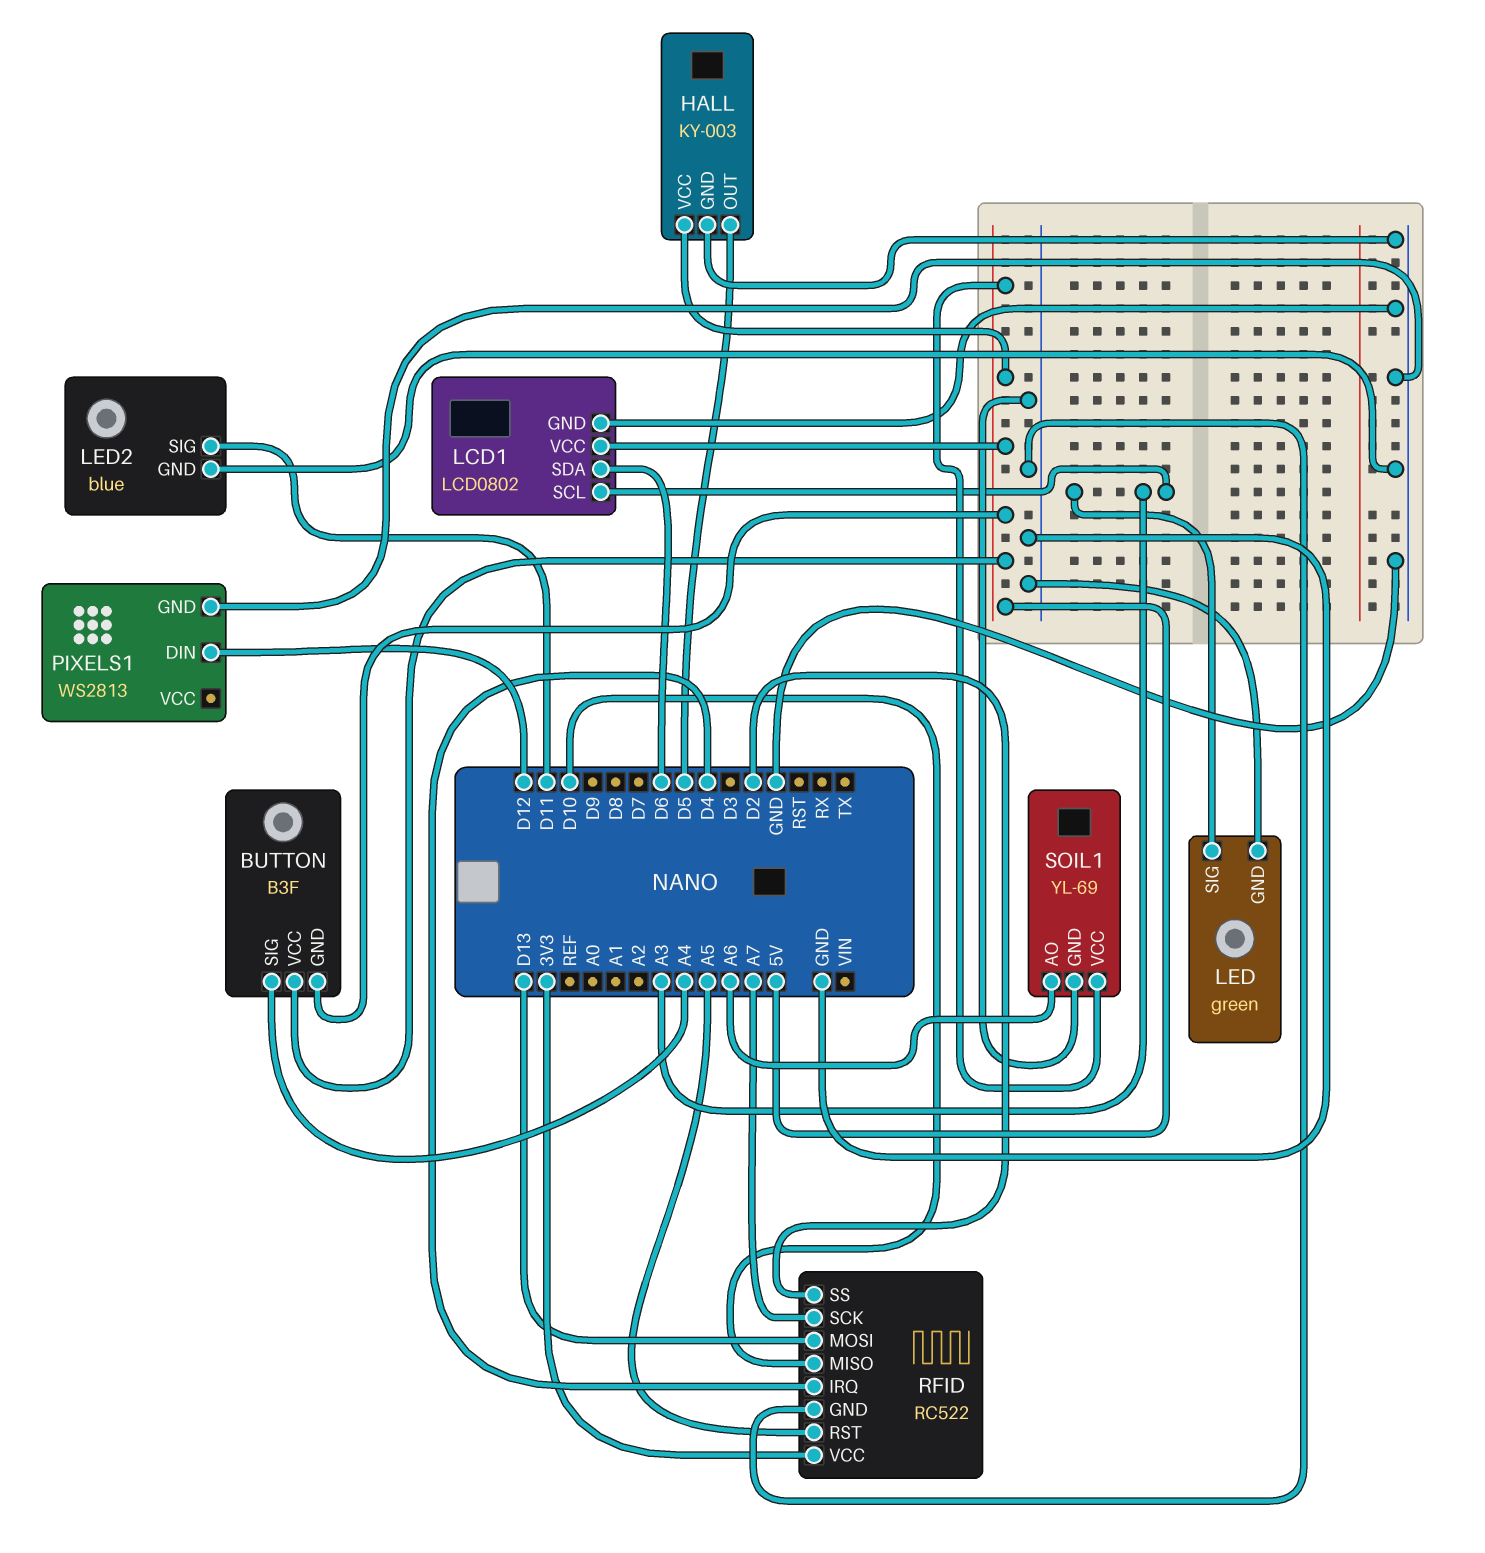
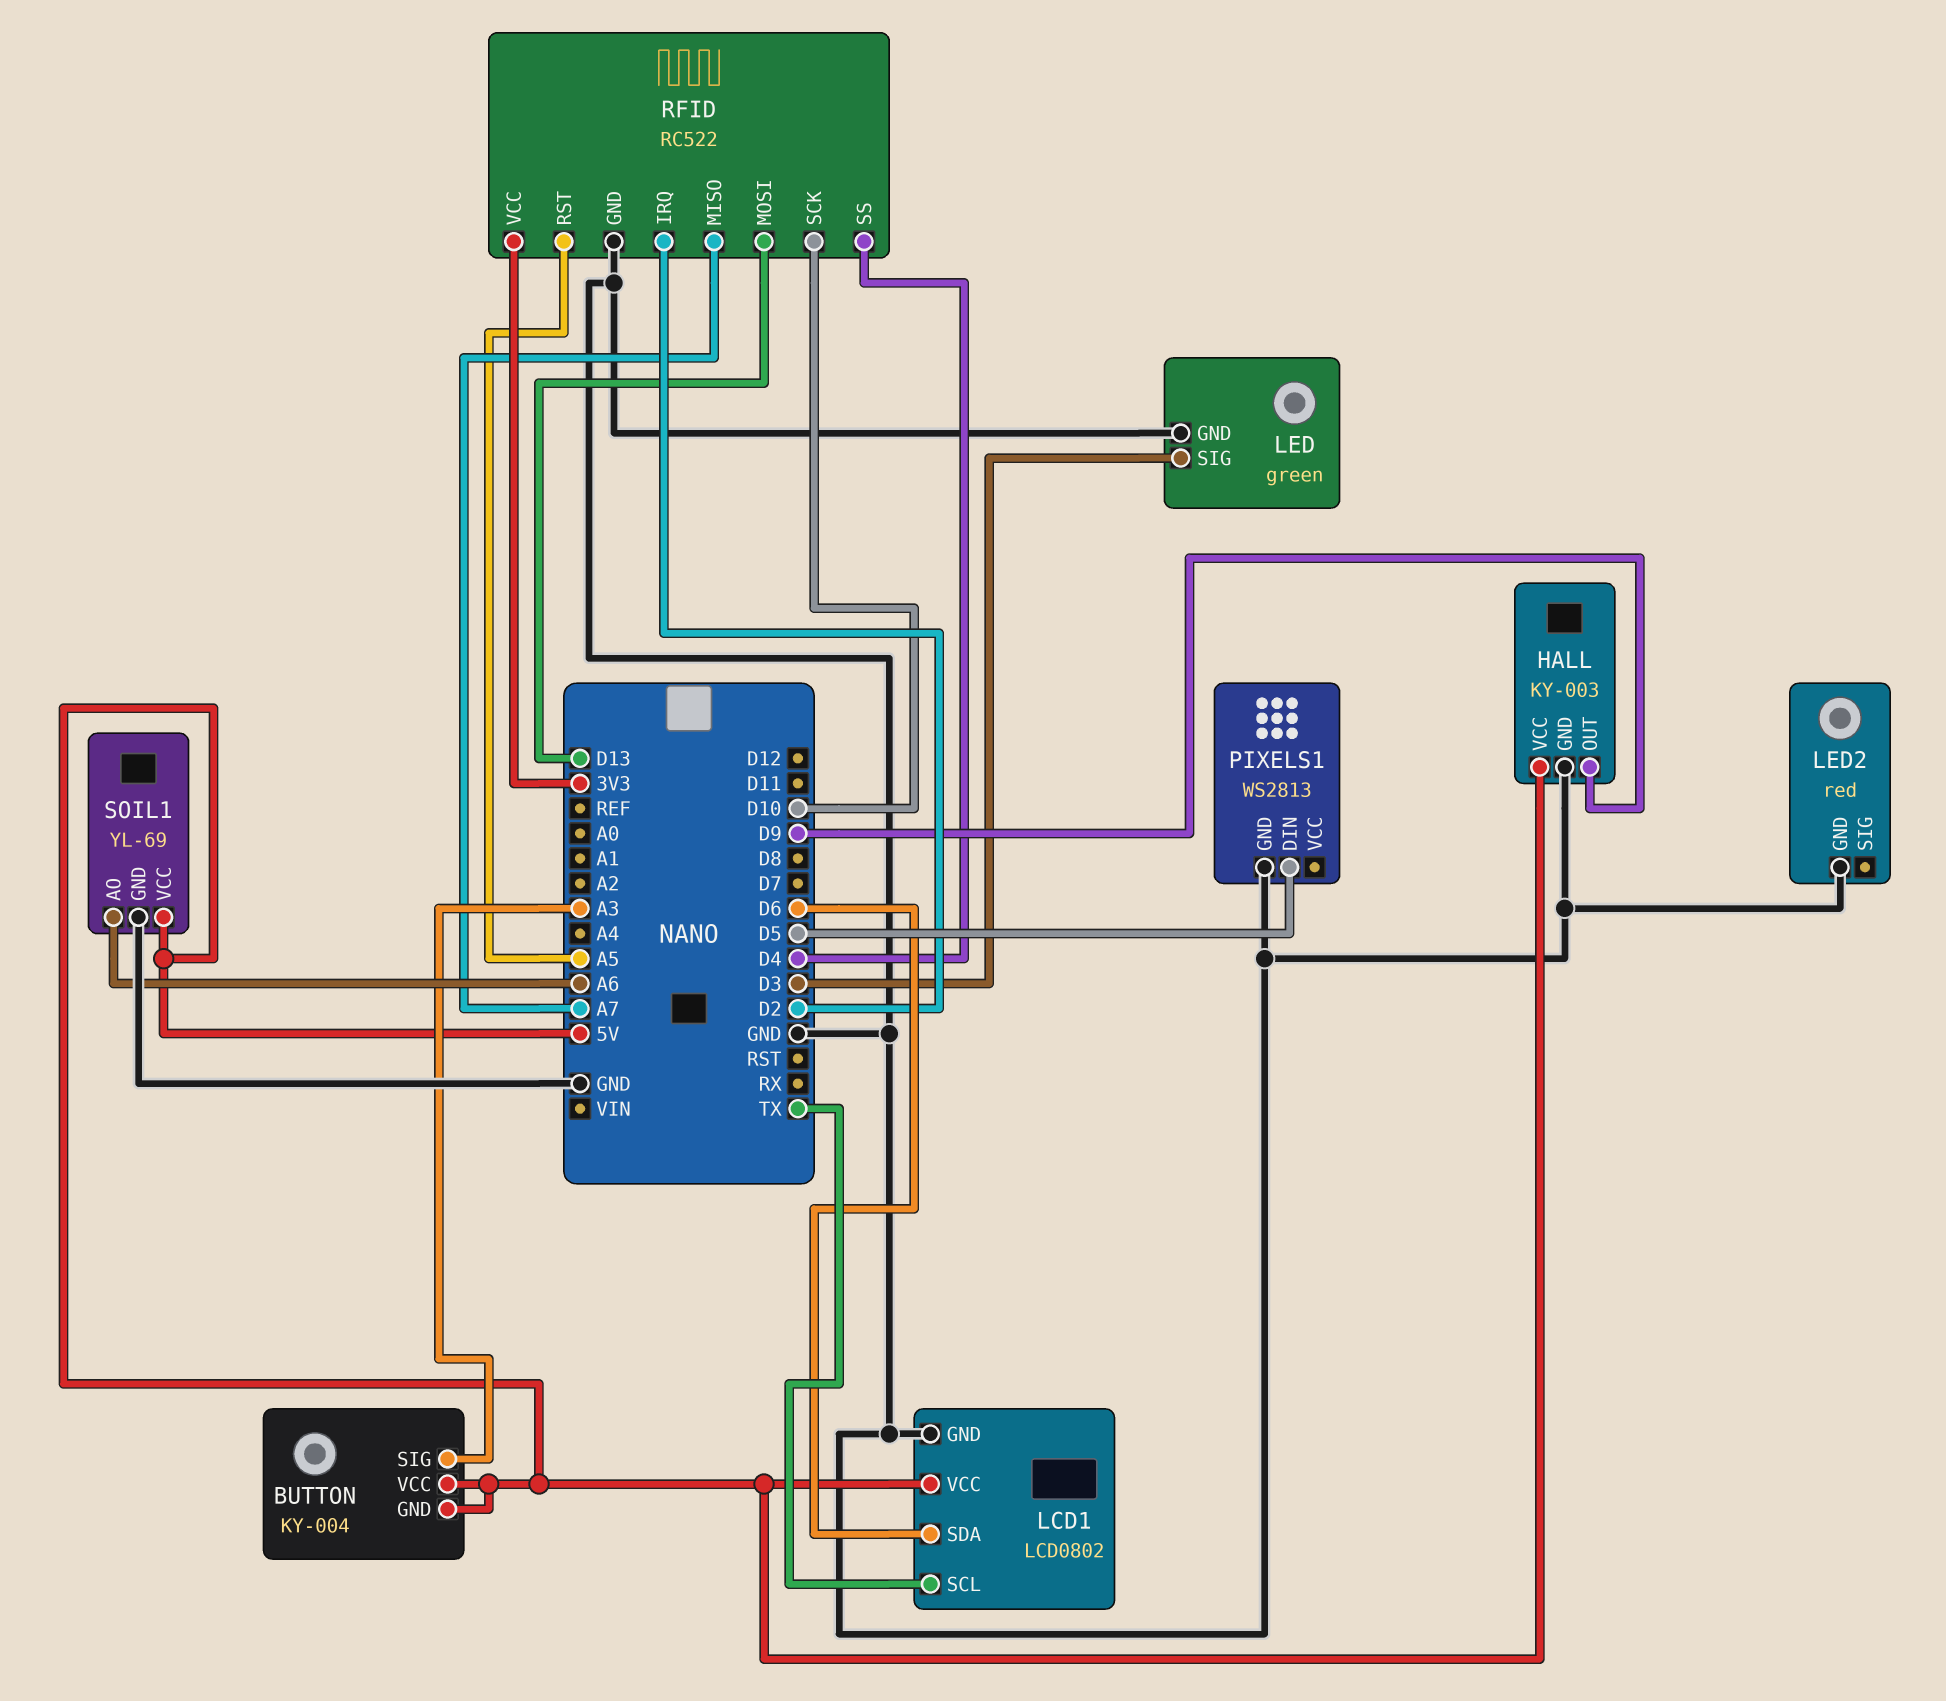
BUTTON: B3F -> KY-004
BUTTON pin SIG: A4 -> A3
HALL pin OUT: D5 -> D9
LCD1 pin SCL: A3 -> TX
LED pin SIG: A3 -> D3
LED2: blue -> red
LED2 pin SIG: D11 -> none
PIXELS1 pin DIN: D12 -> D5
RFID pin IRQ: D4 -> D2
RFID pin MISO: D10 -> A7
RFID pin SCK: A7 -> D10
RFID pin SS: D2 -> D4

